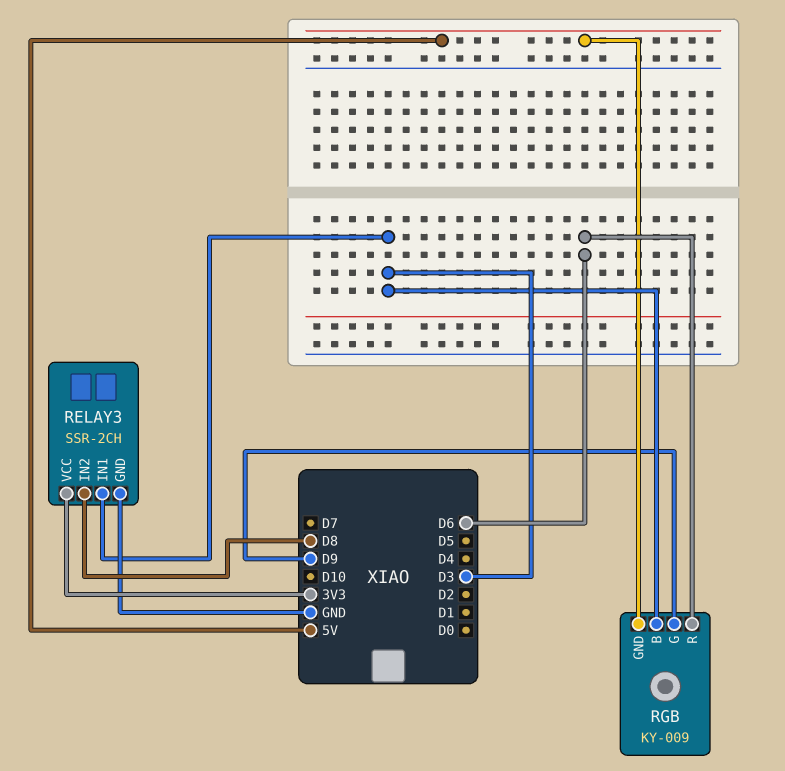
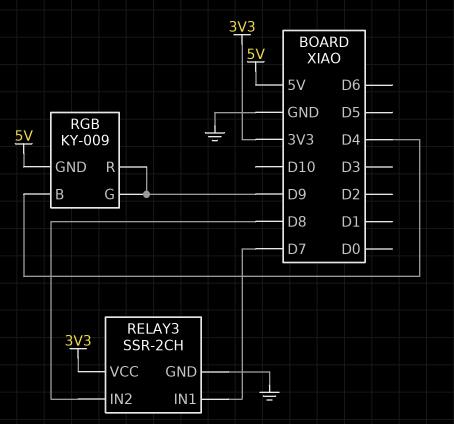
RELAY3 pin IN1: D3 -> D7
RGB pin B: D3 -> D4
RGB pin R: D6 -> D9

